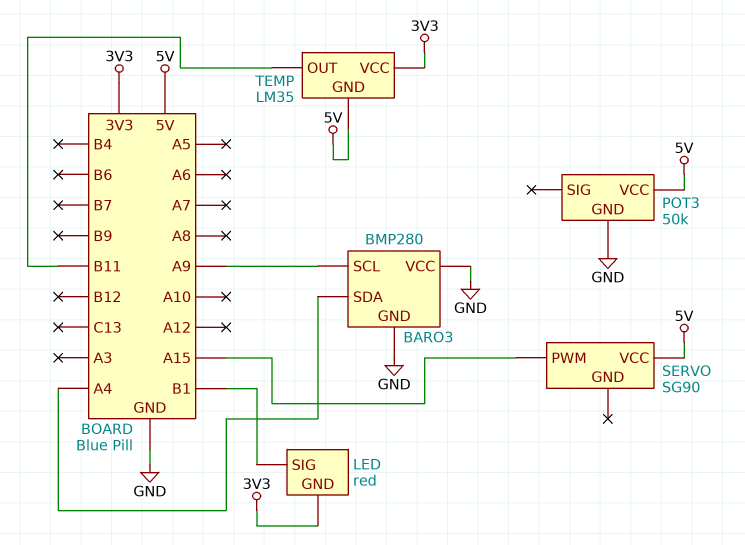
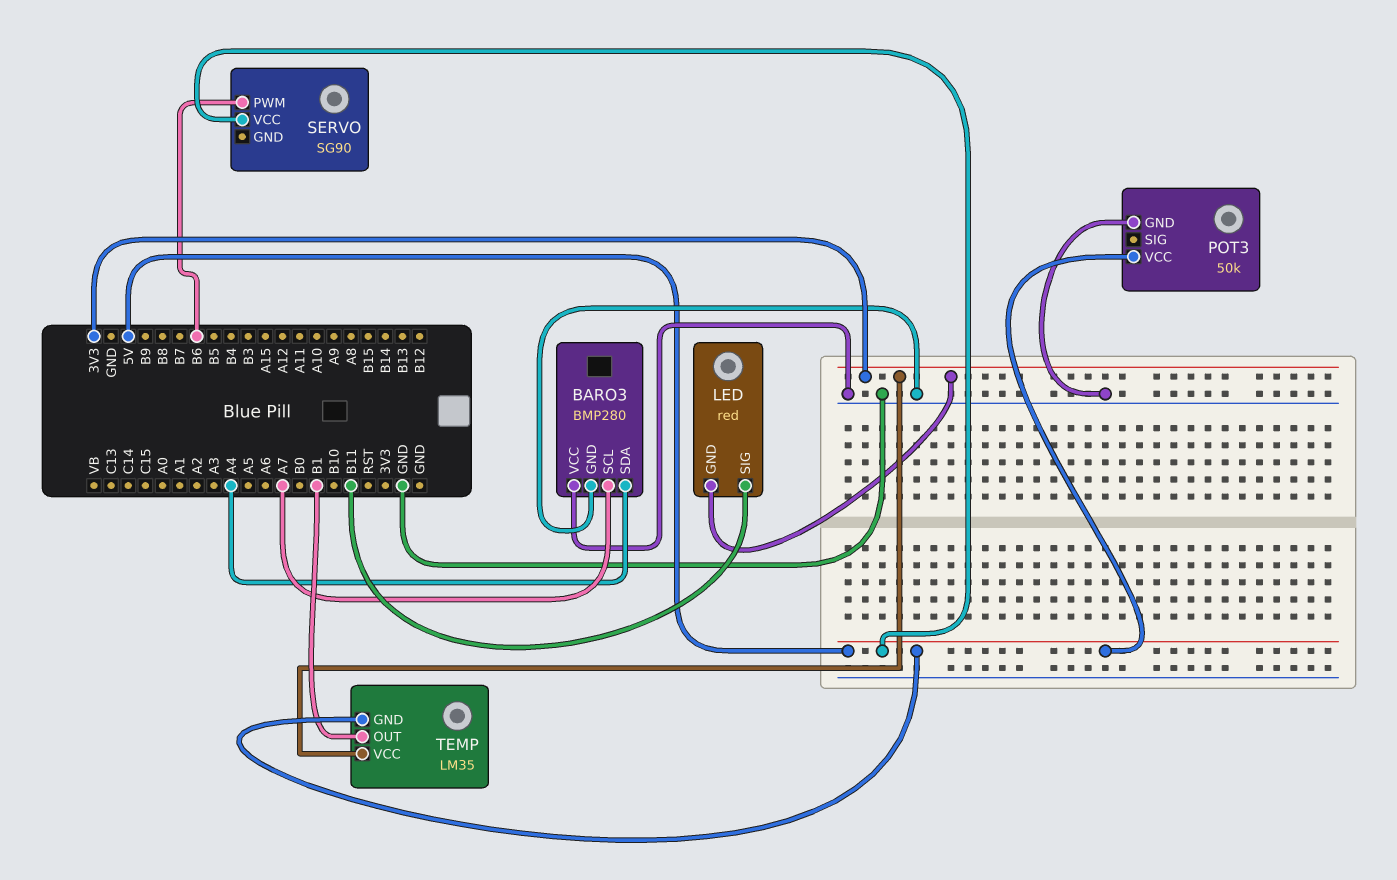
BARO3 pin SCL: A9 -> A7
LED pin SIG: B1 -> B11
SERVO pin PWM: A15 -> B6
TEMP pin OUT: B11 -> B1

